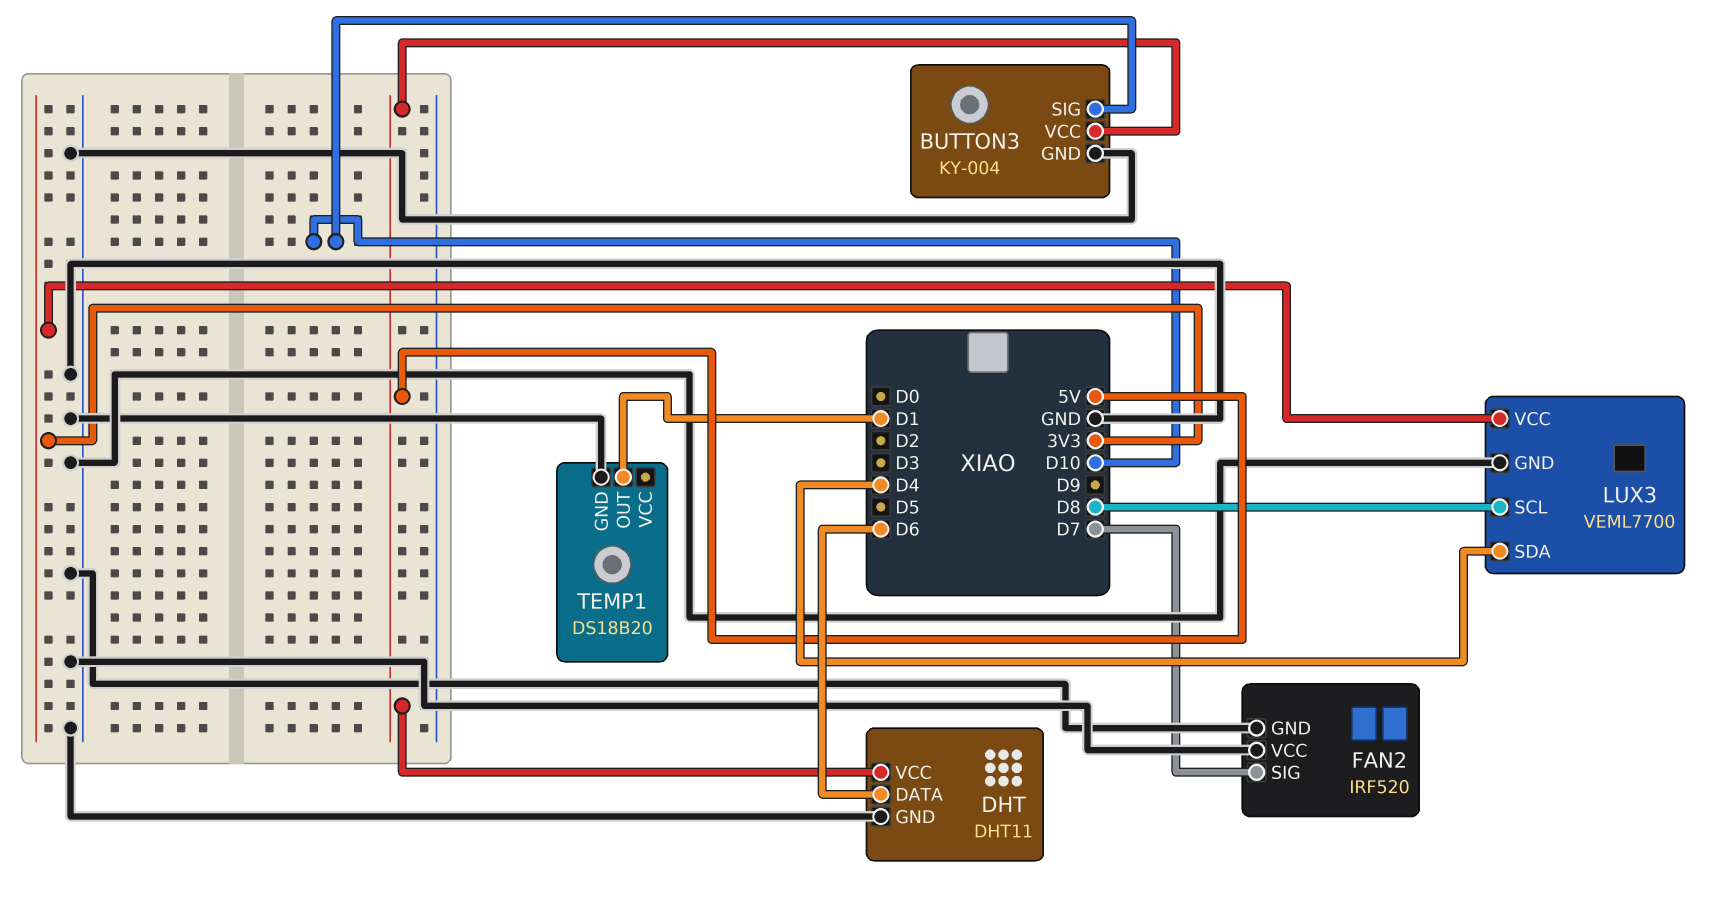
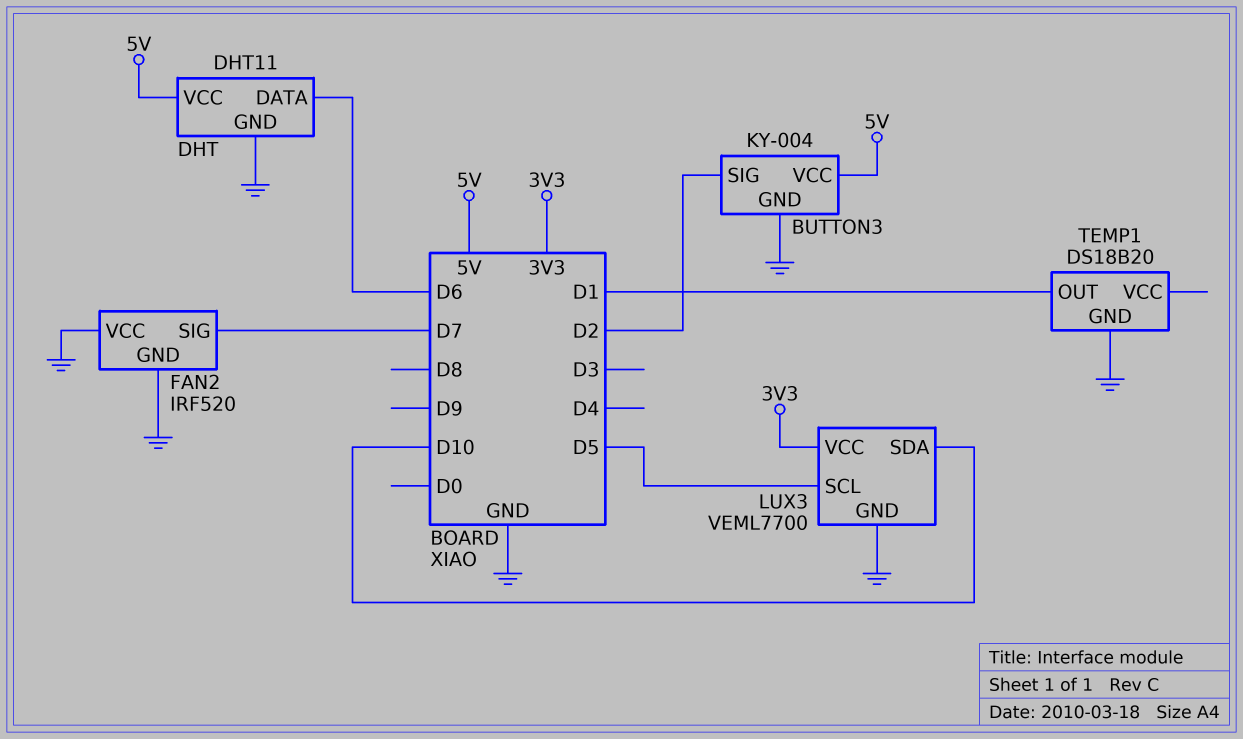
BUTTON3 pin SIG: D10 -> D2
LUX3 pin SCL: D8 -> D5
LUX3 pin SDA: D4 -> D10

